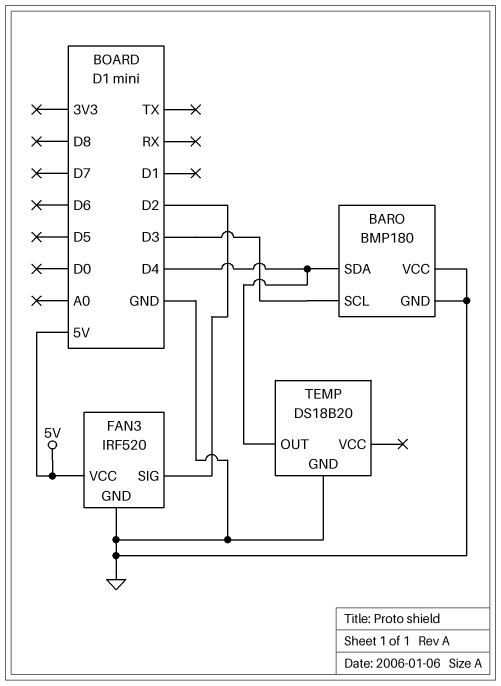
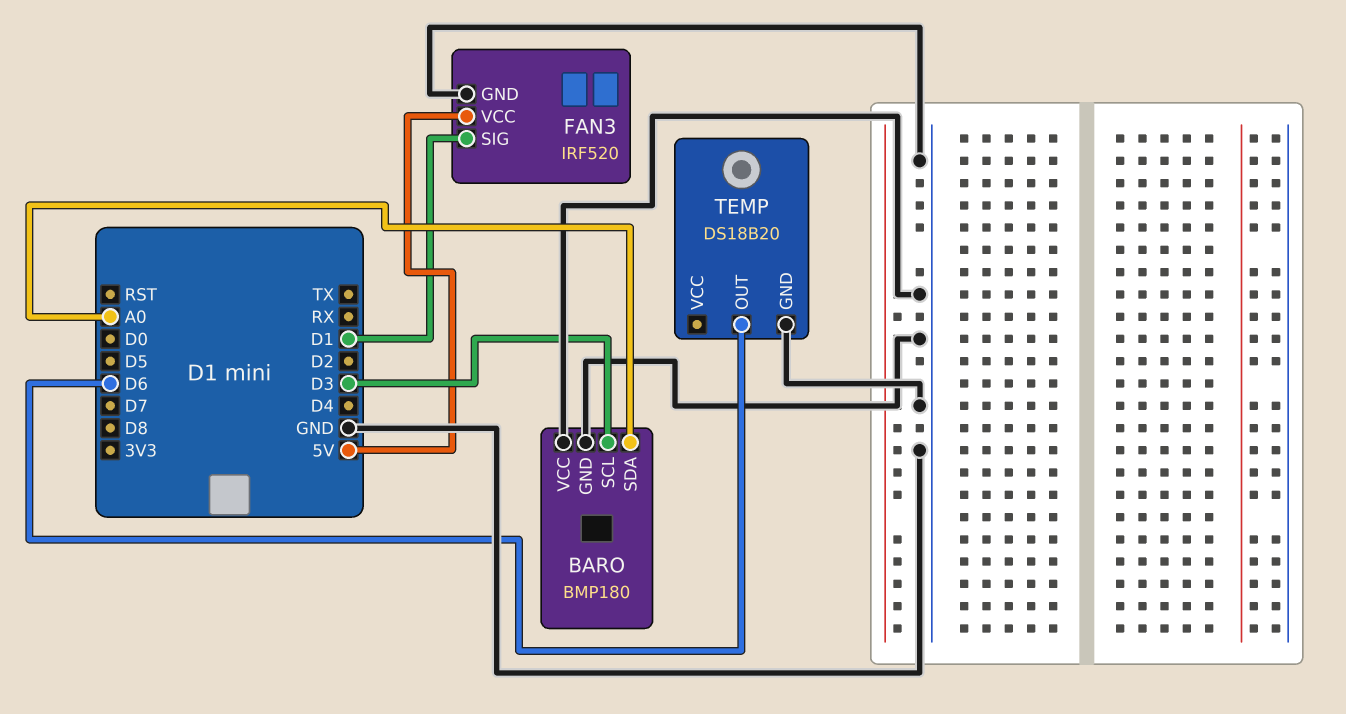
BARO pin SDA: D4 -> A0
FAN3 pin SIG: D2 -> D1
TEMP pin OUT: D4 -> D6

